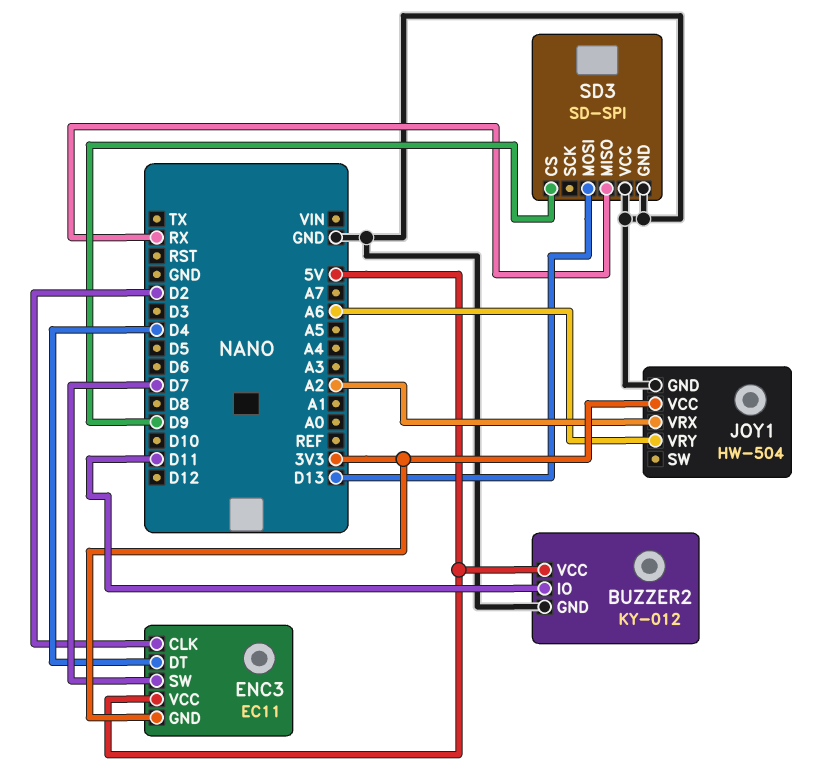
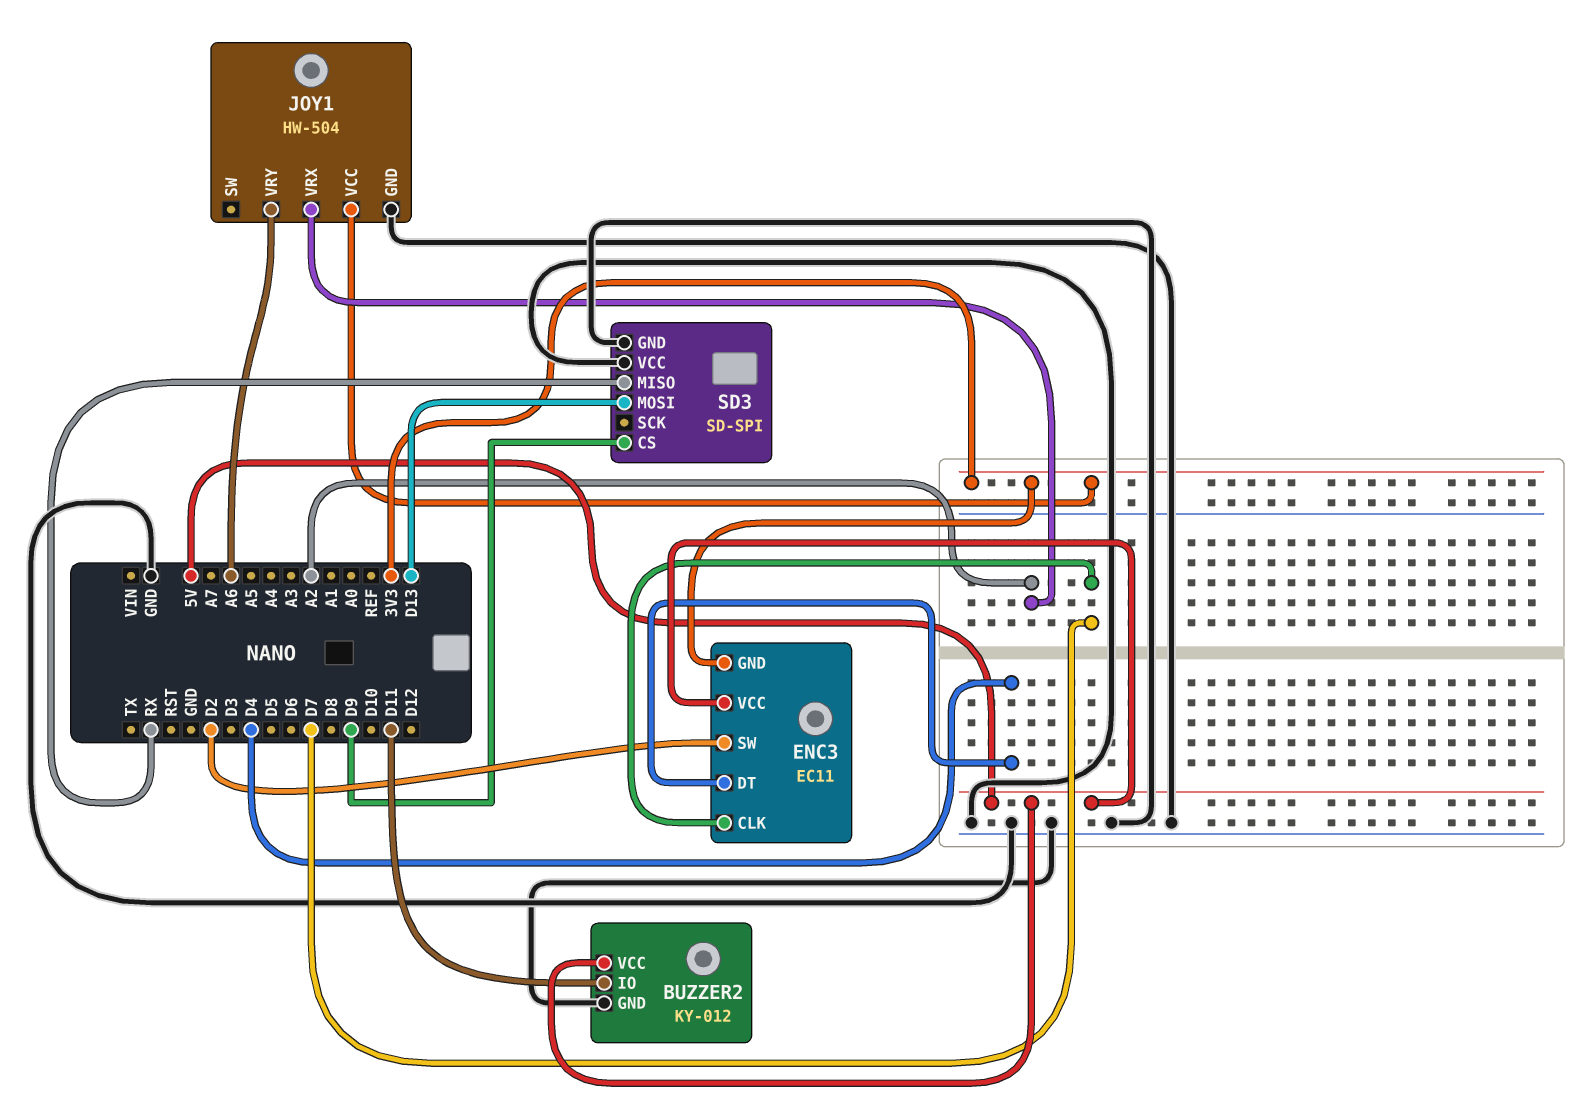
ENC3 pin CLK: D2 -> D7
ENC3 pin SW: D7 -> D2

